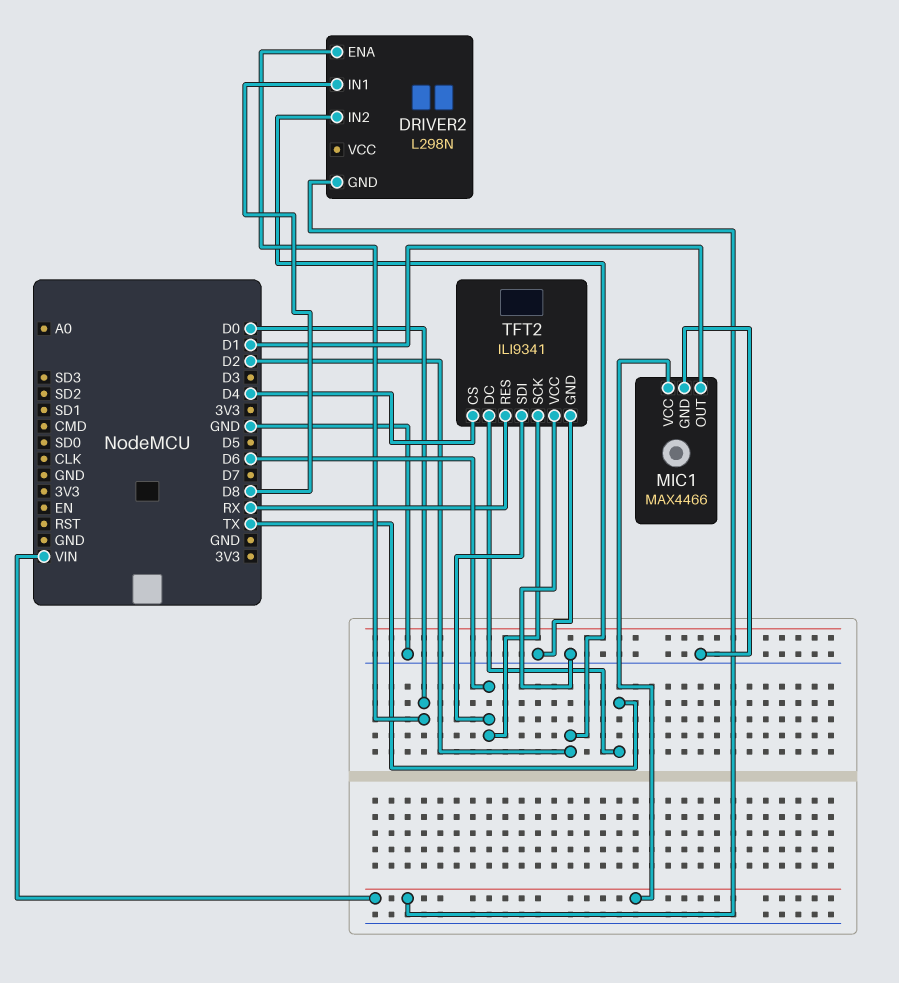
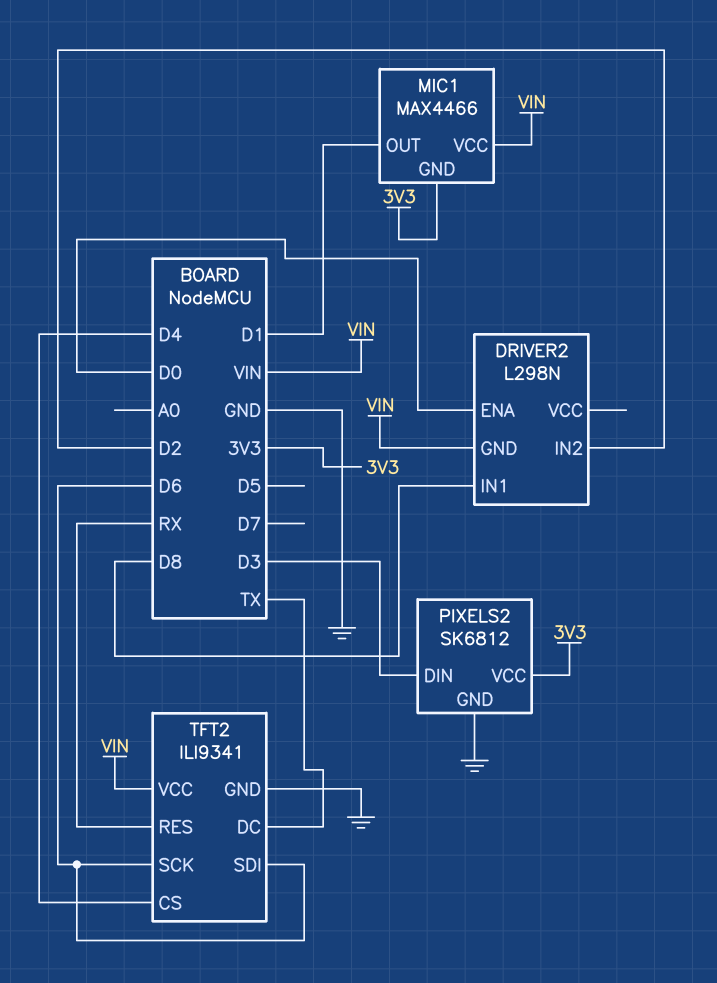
MIC1 pin GND: GND -> 3V3
PIXELS2: none -> SK6812
PIXELS2 pin DIN: none -> D3
PIXELS2 pin GND: none -> GND
PIXELS2 pin VCC: none -> 3V3
TFT2 pin VCC: GND -> VIN

